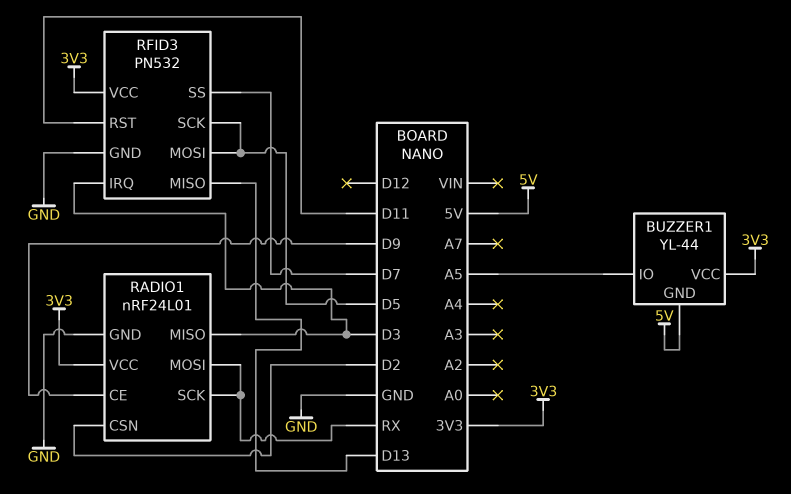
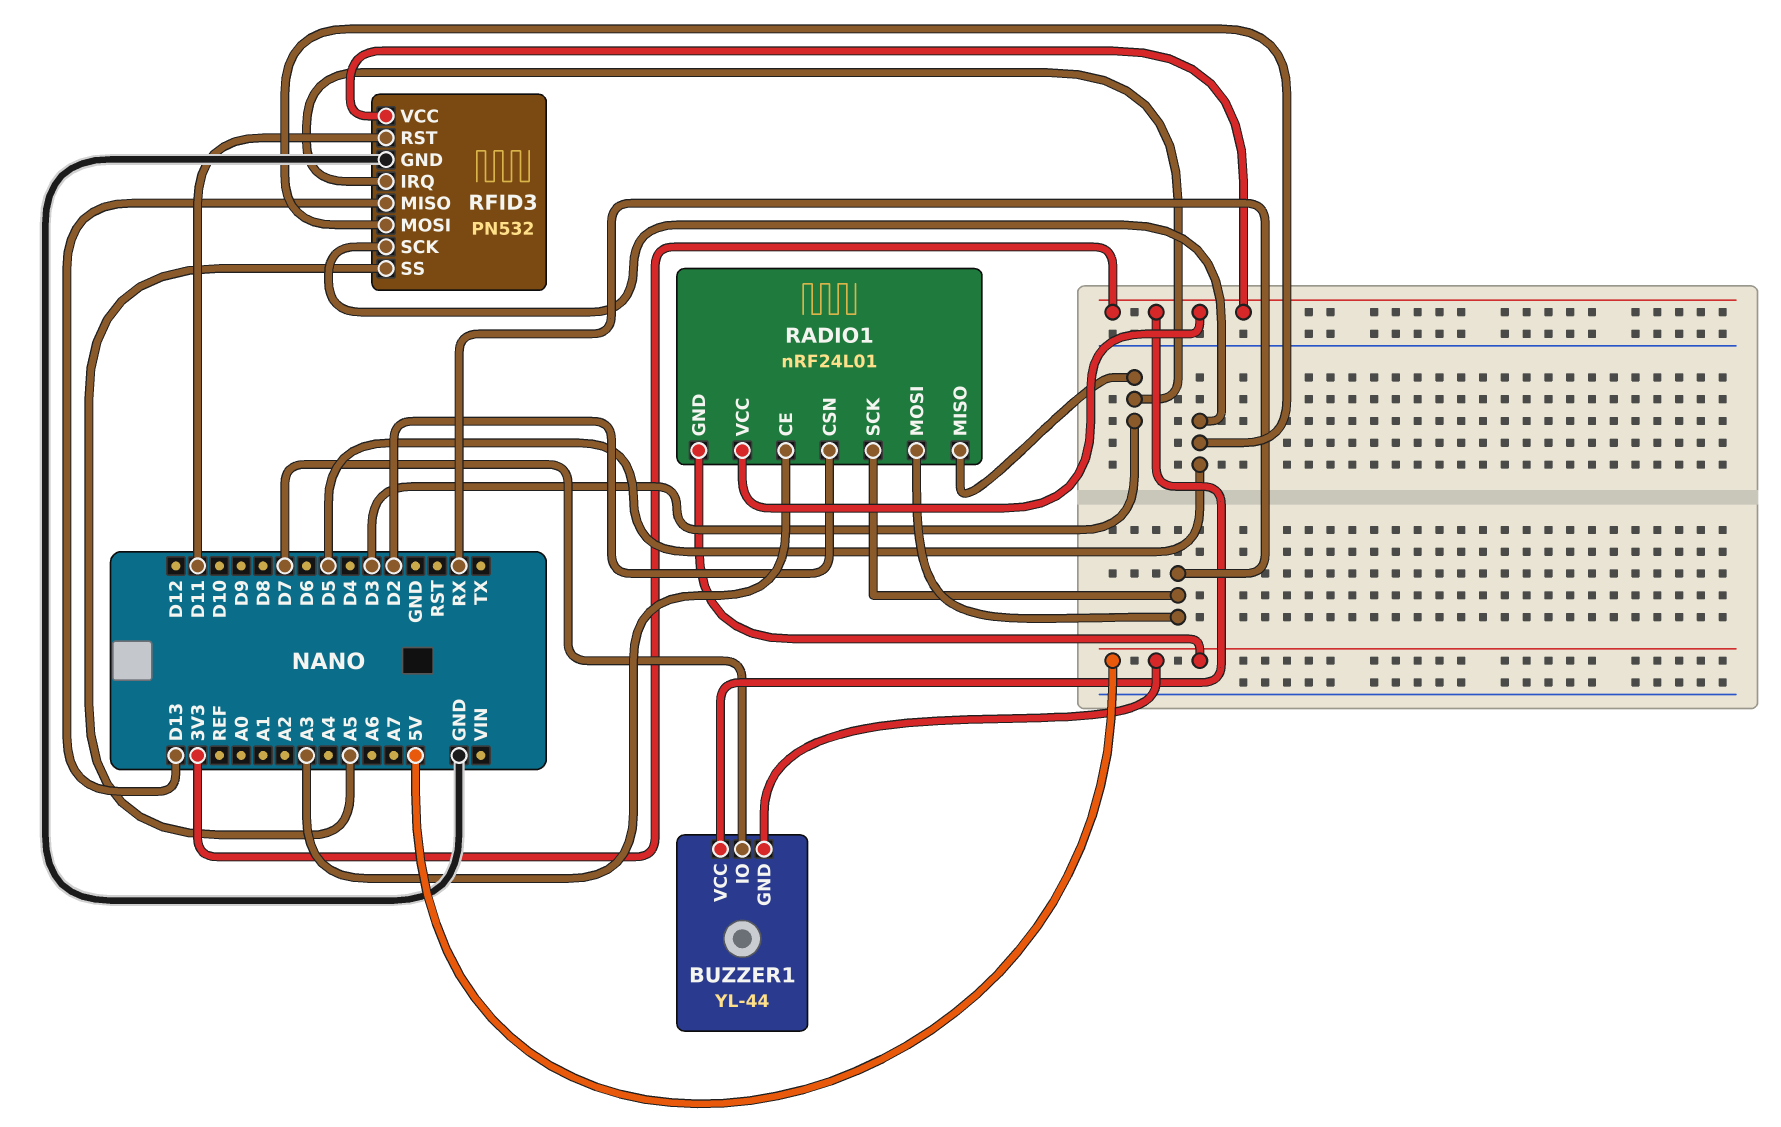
BUZZER1 pin IO: A5 -> D7
RADIO1 pin CE: D9 -> A3
RADIO1 pin GND: GND -> 5V
RFID3 pin SS: D7 -> A5

